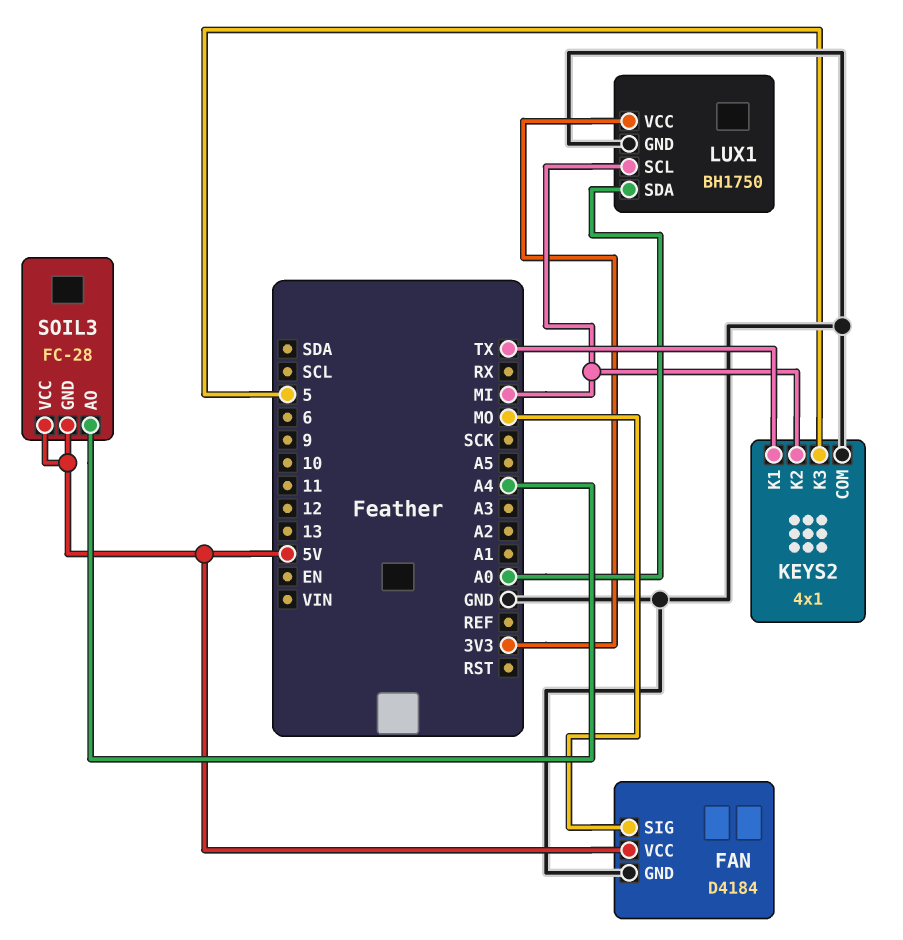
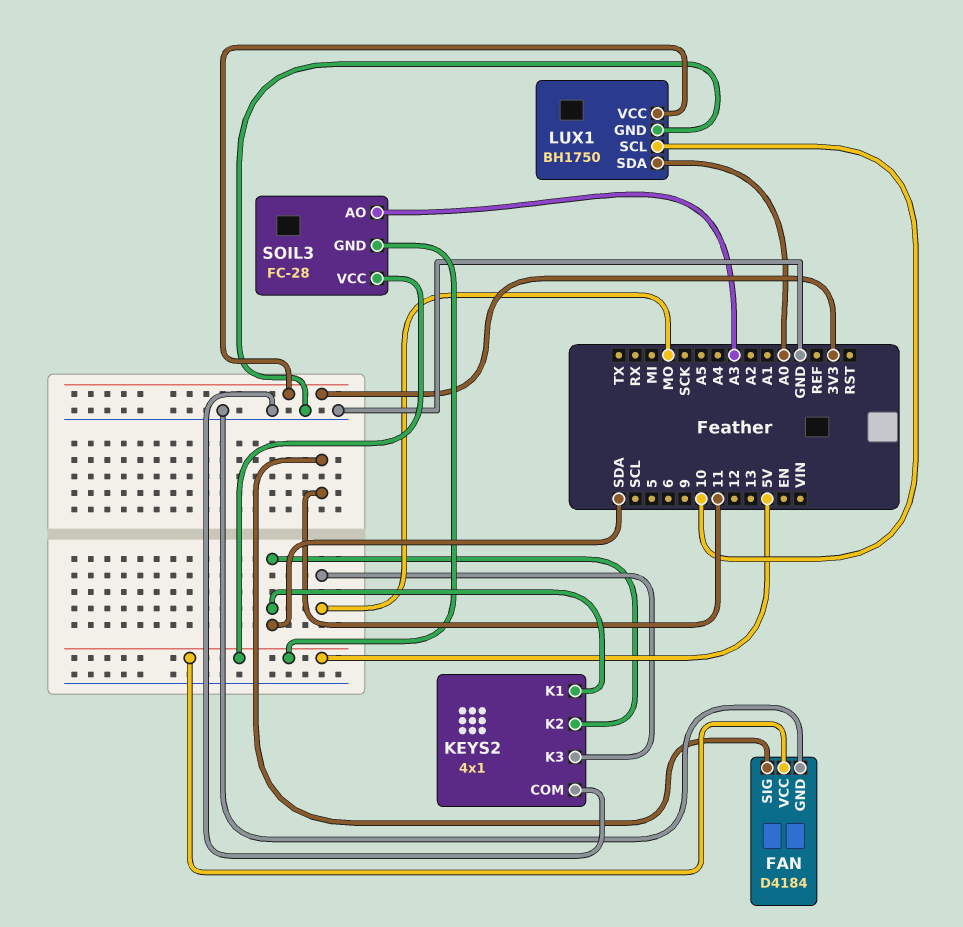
FAN pin SIG: MO -> 11
KEYS2 pin K1: TX -> SDA
KEYS2 pin K2: MI -> SDA
KEYS2 pin K3: 5 -> MO
LUX1 pin SCL: MI -> 10
SOIL3 pin AO: A4 -> A3

